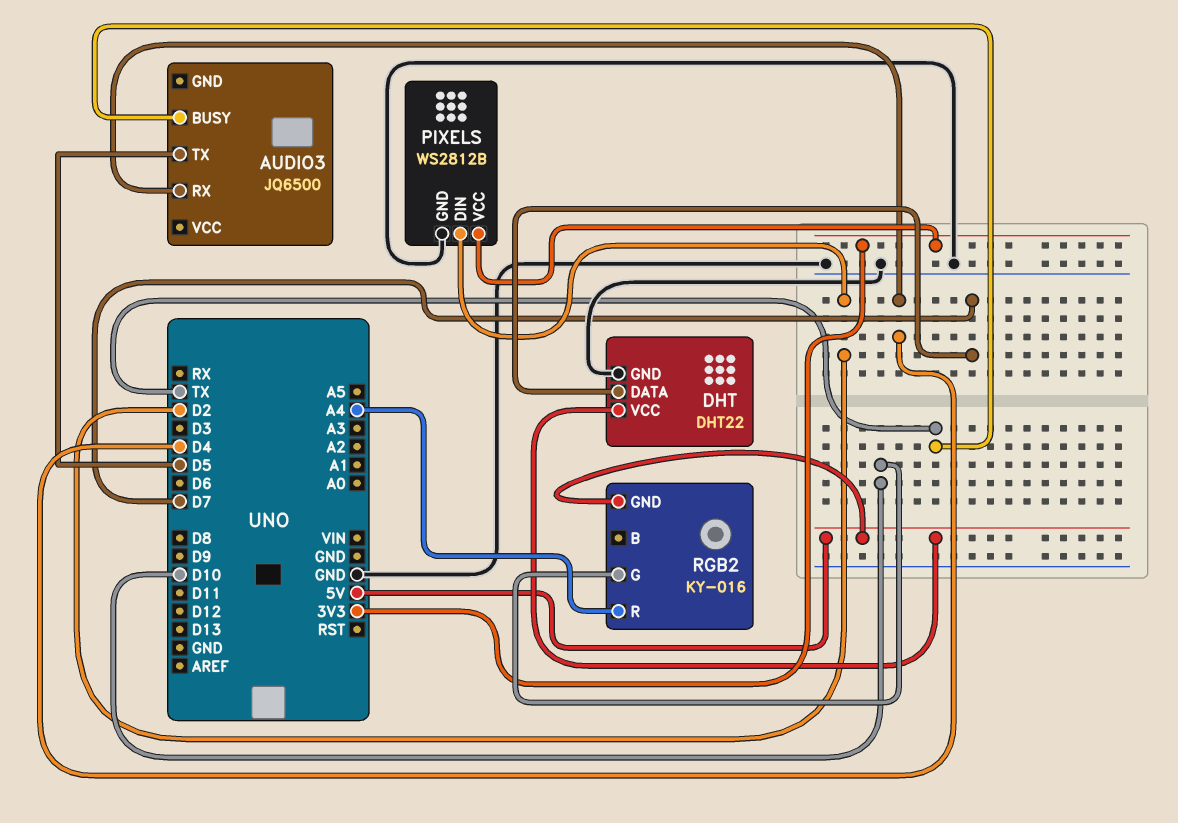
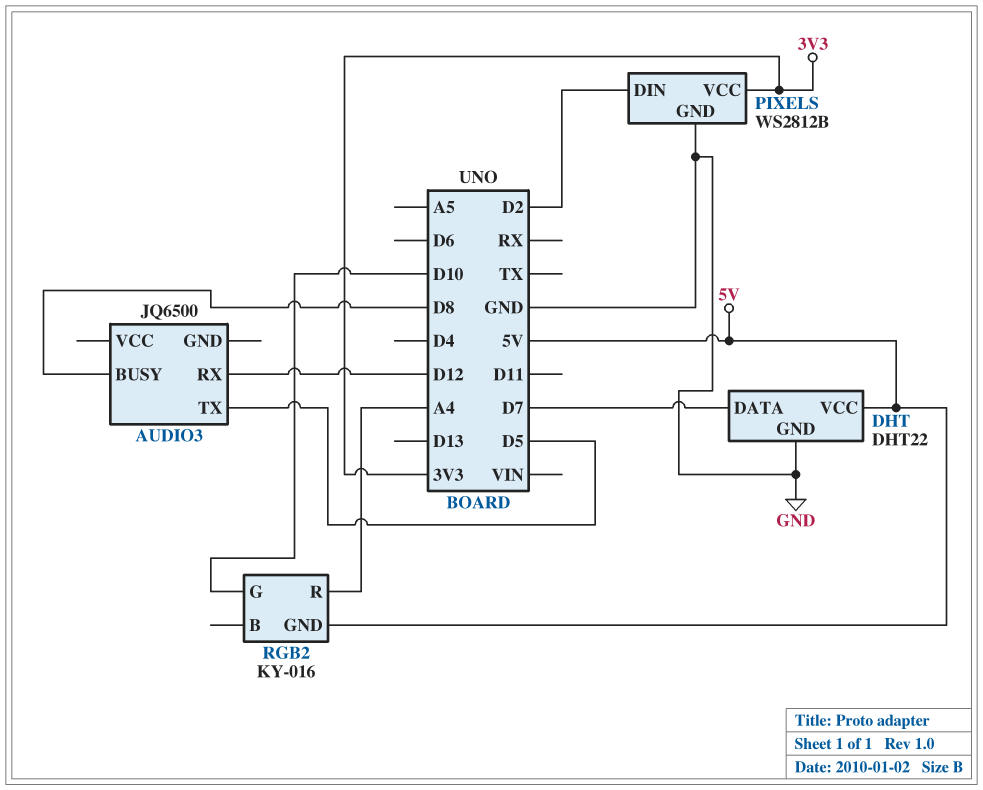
AUDIO3 pin BUSY: TX -> D8
AUDIO3 pin RX: D4 -> D12

